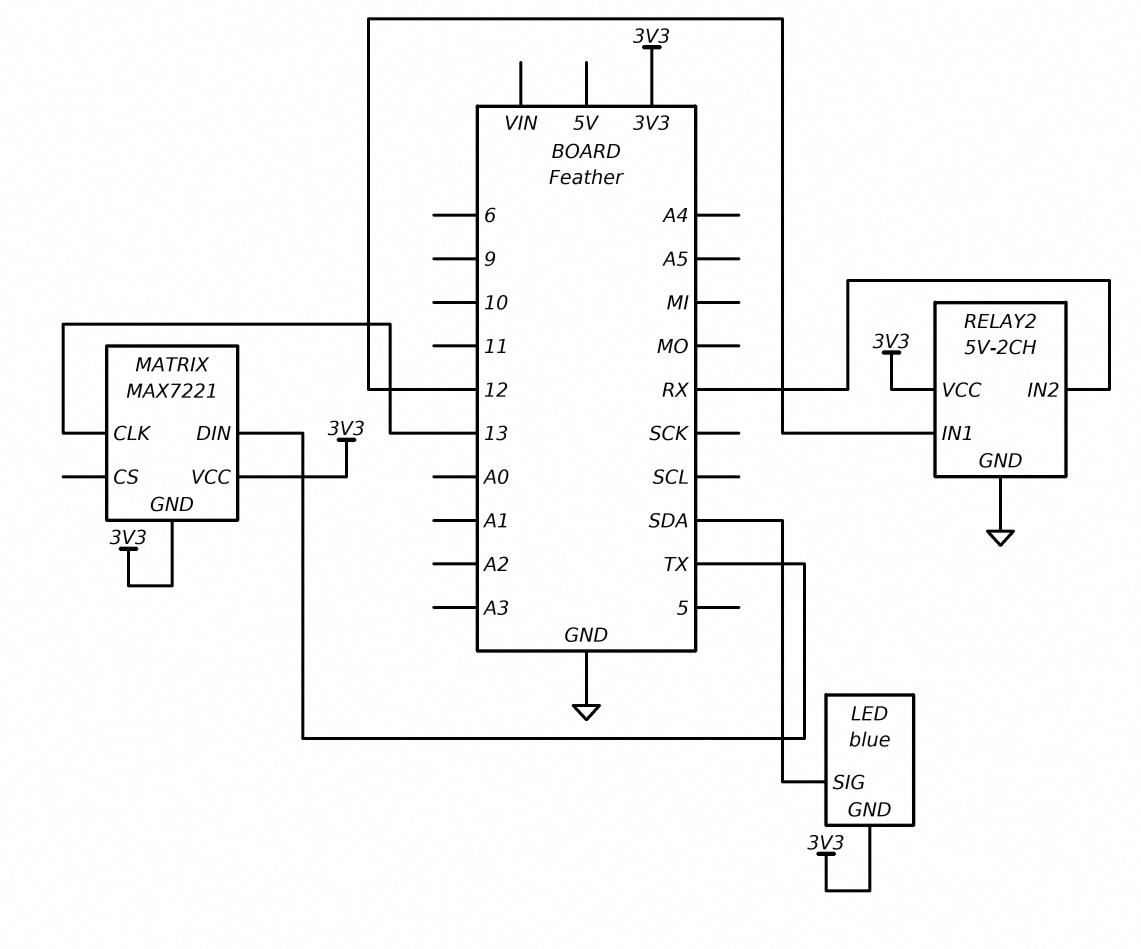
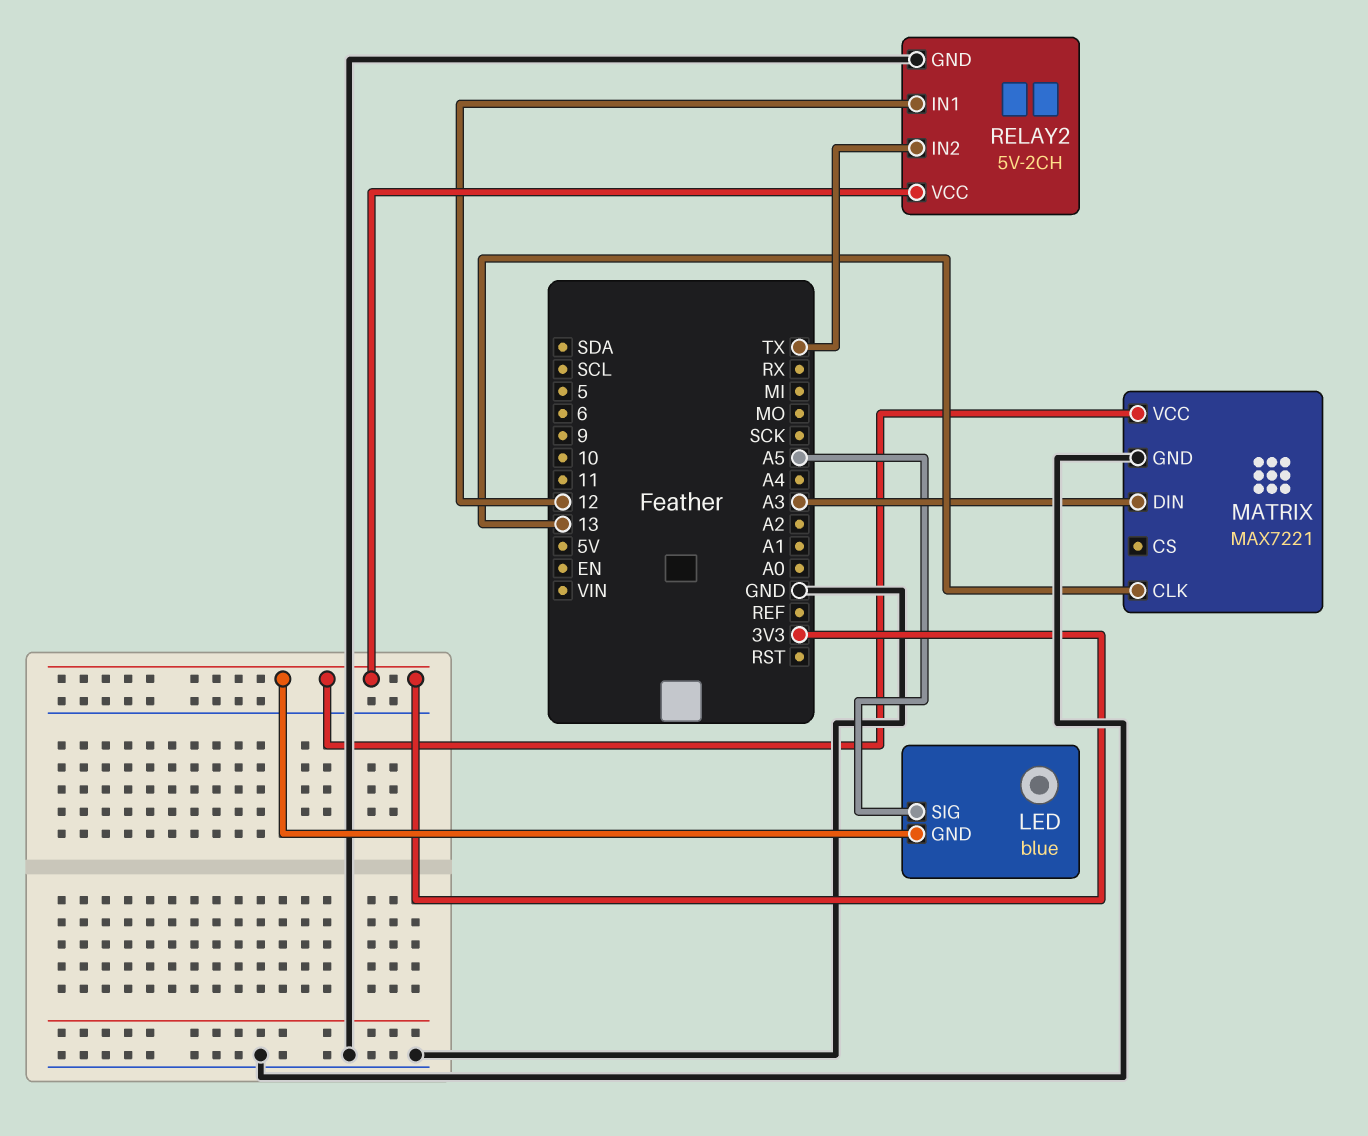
LED pin SIG: SDA -> A5
MATRIX pin DIN: TX -> A3
MATRIX pin GND: 3V3 -> GND
RELAY2 pin IN2: RX -> TX

